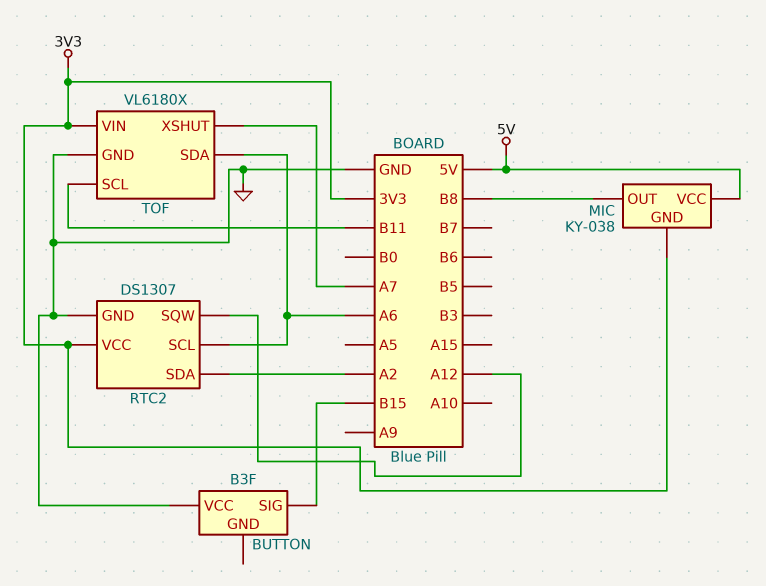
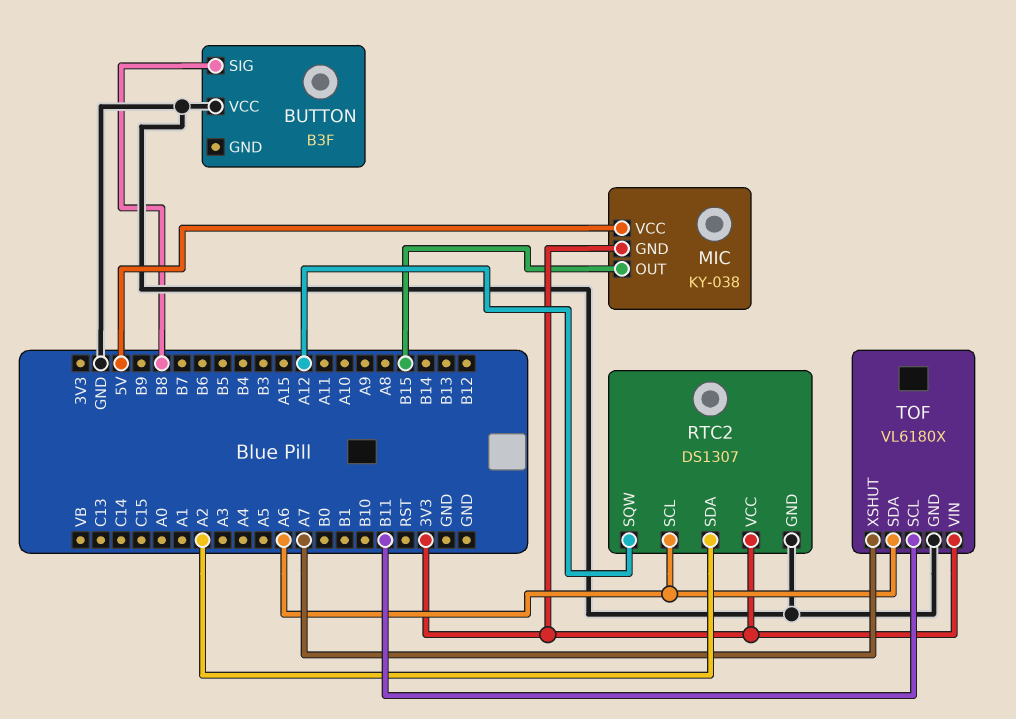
BUTTON pin SIG: B15 -> B8
MIC pin OUT: B8 -> B15

